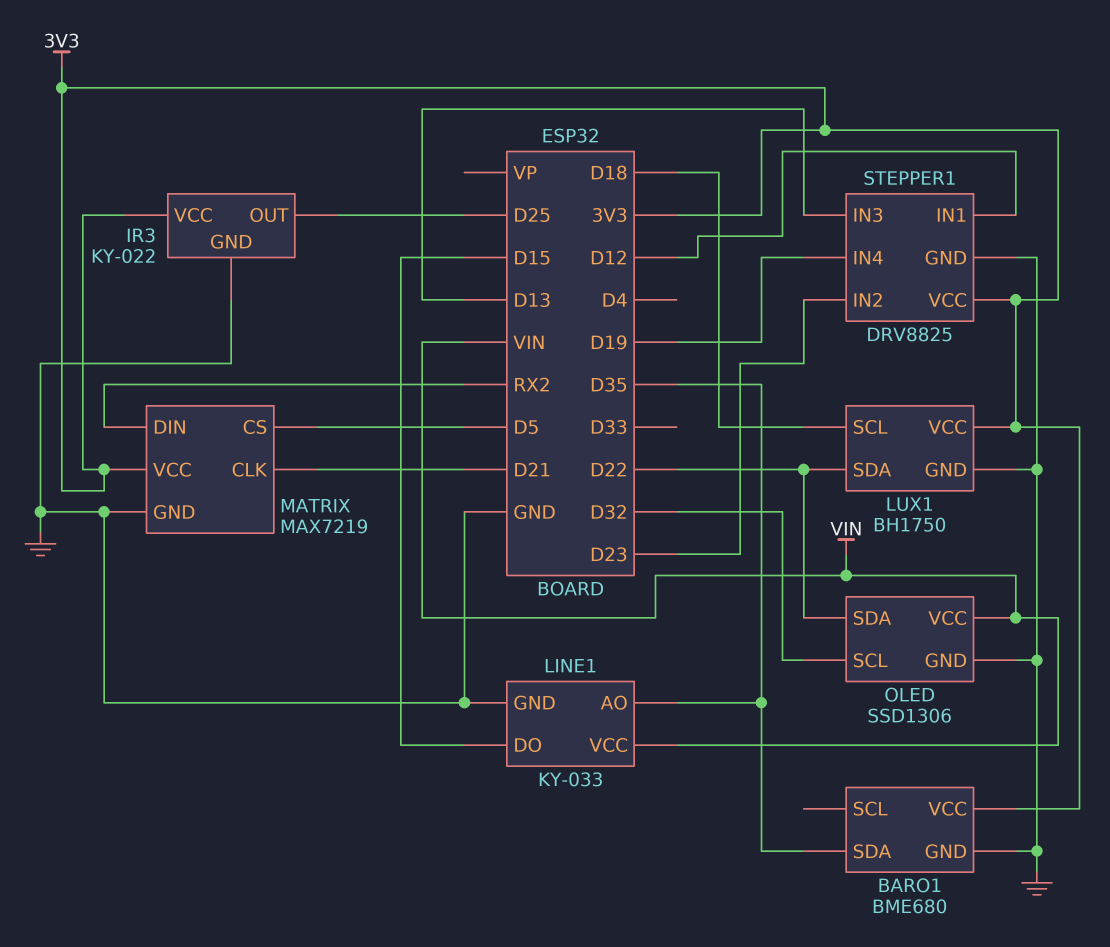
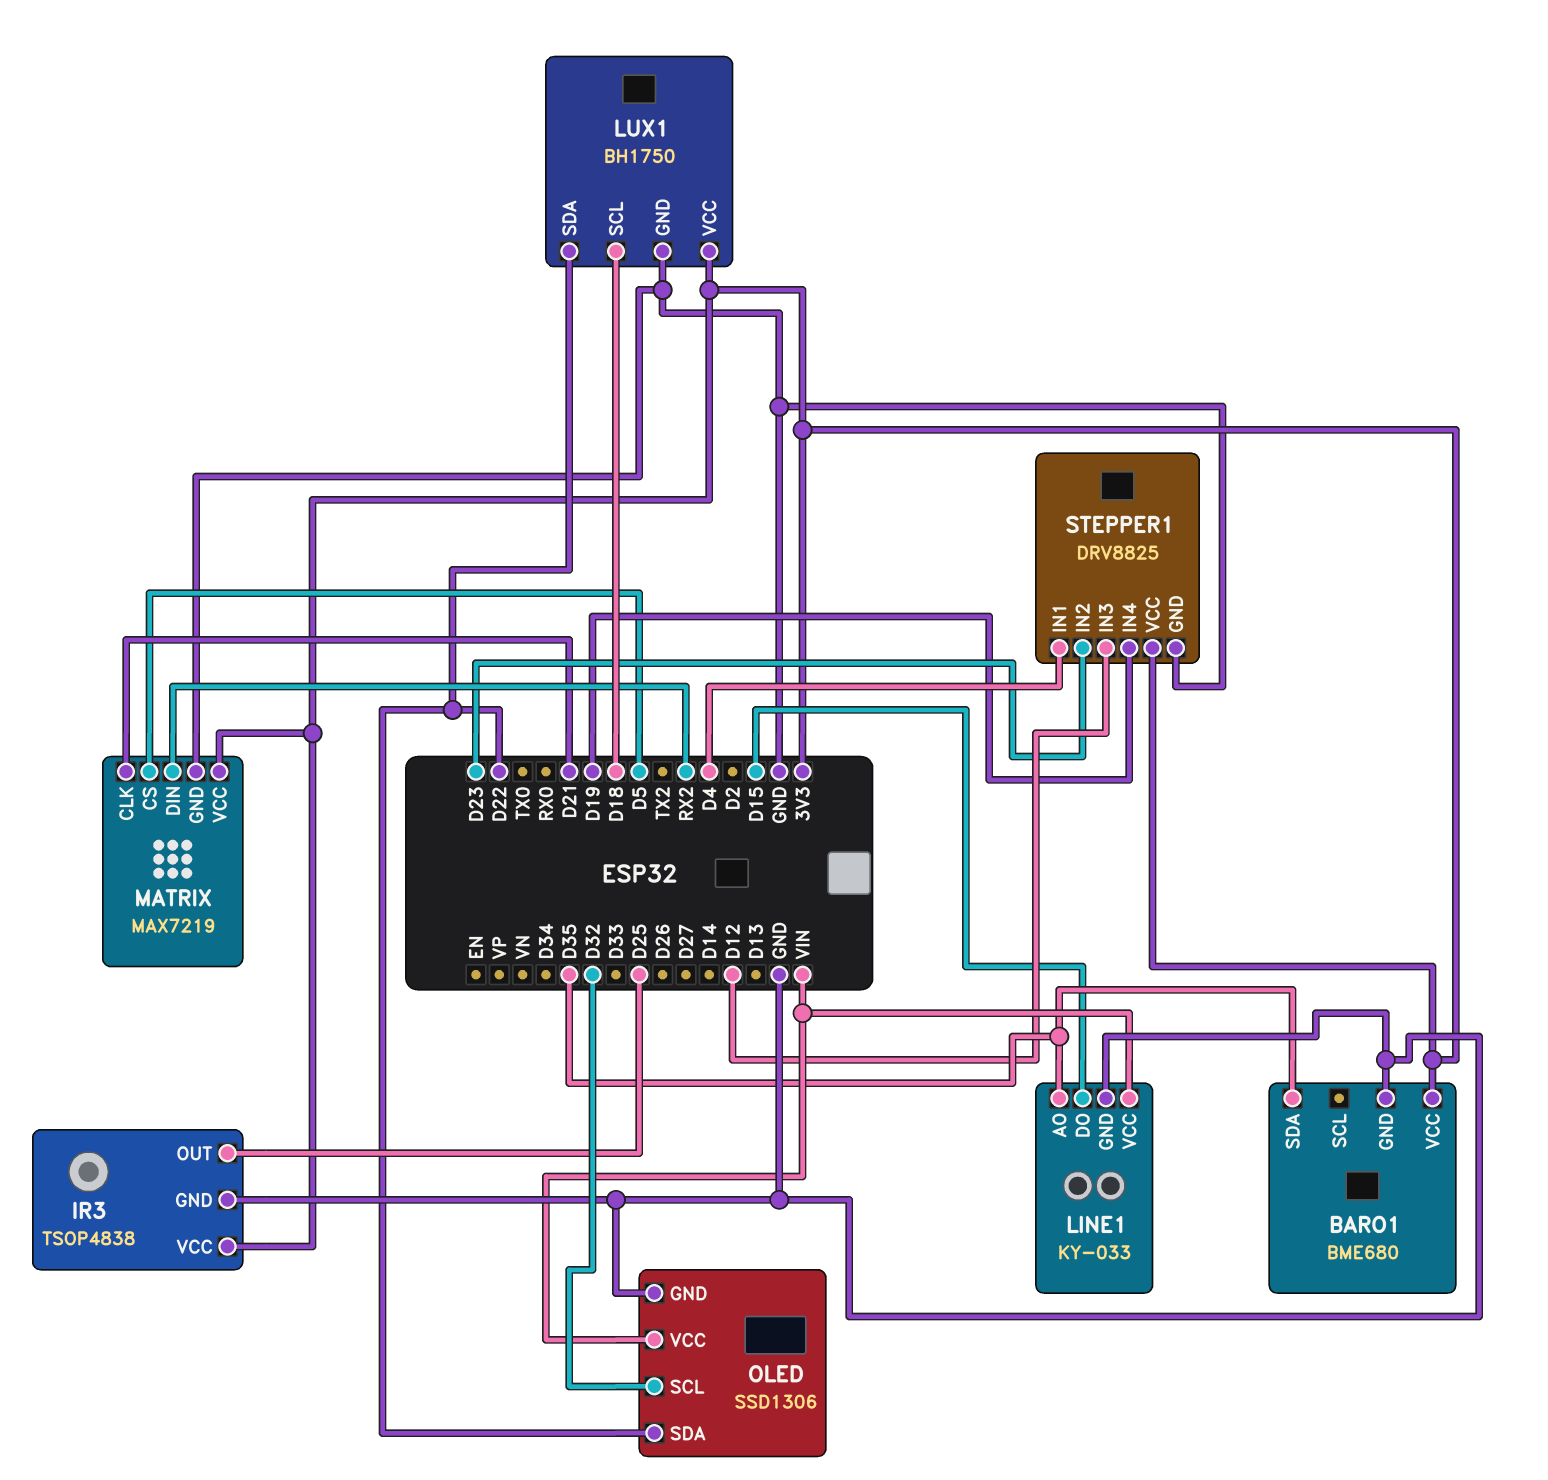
IR3: KY-022 -> TSOP4838
STEPPER1 pin IN1: D12 -> D4
STEPPER1 pin IN3: D13 -> D12

